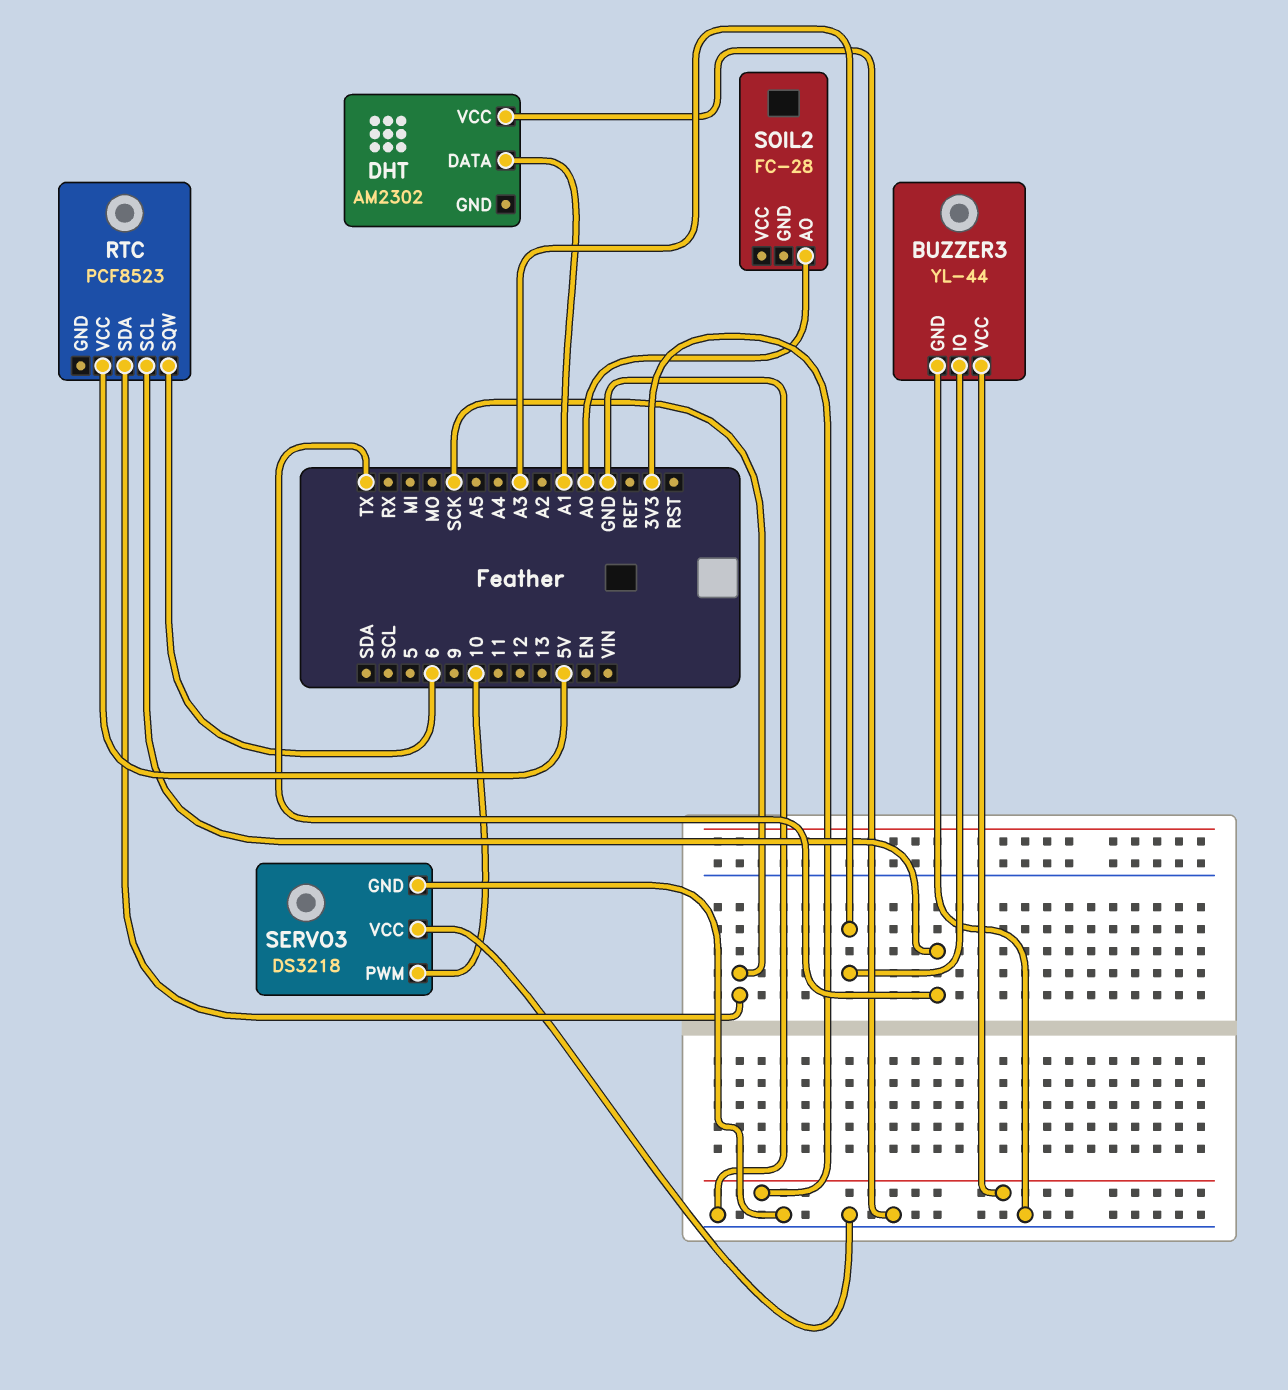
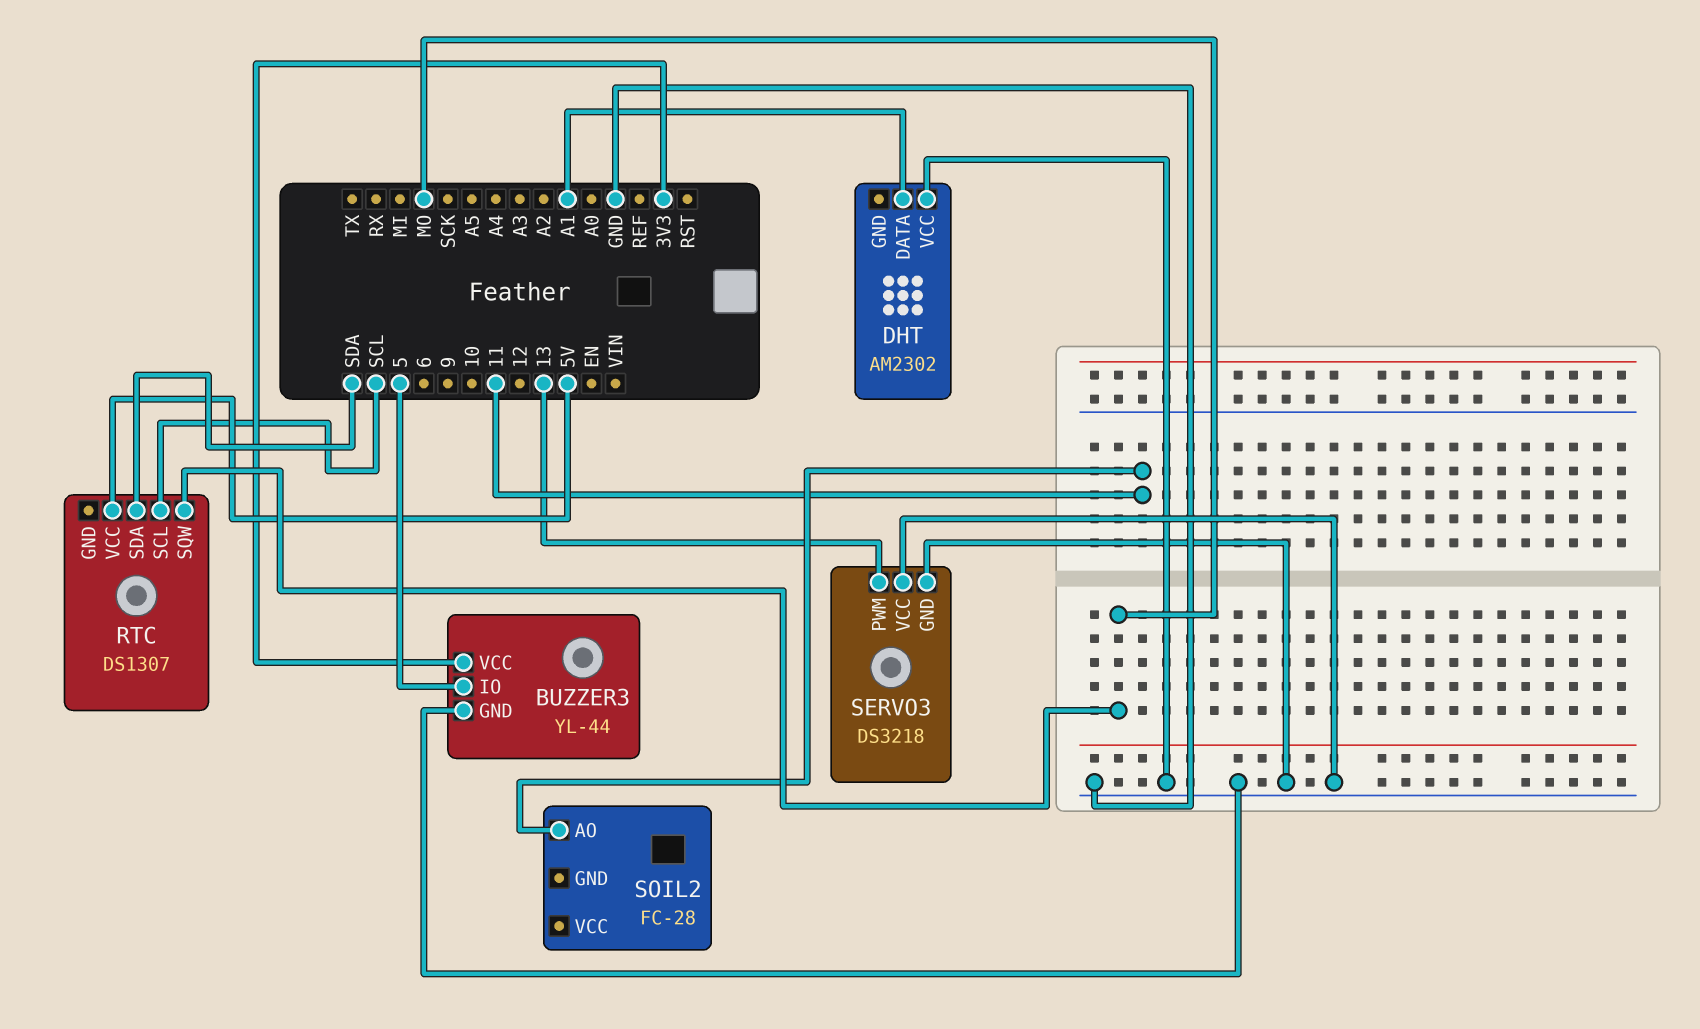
BUZZER3 pin IO: A3 -> 5
RTC: PCF8523 -> DS1307
RTC pin SCL: TX -> SCL
RTC pin SDA: SCK -> SDA
RTC pin SQW: 6 -> MO
SERVO3 pin PWM: 10 -> 13
SOIL2 pin AO: A0 -> 11

